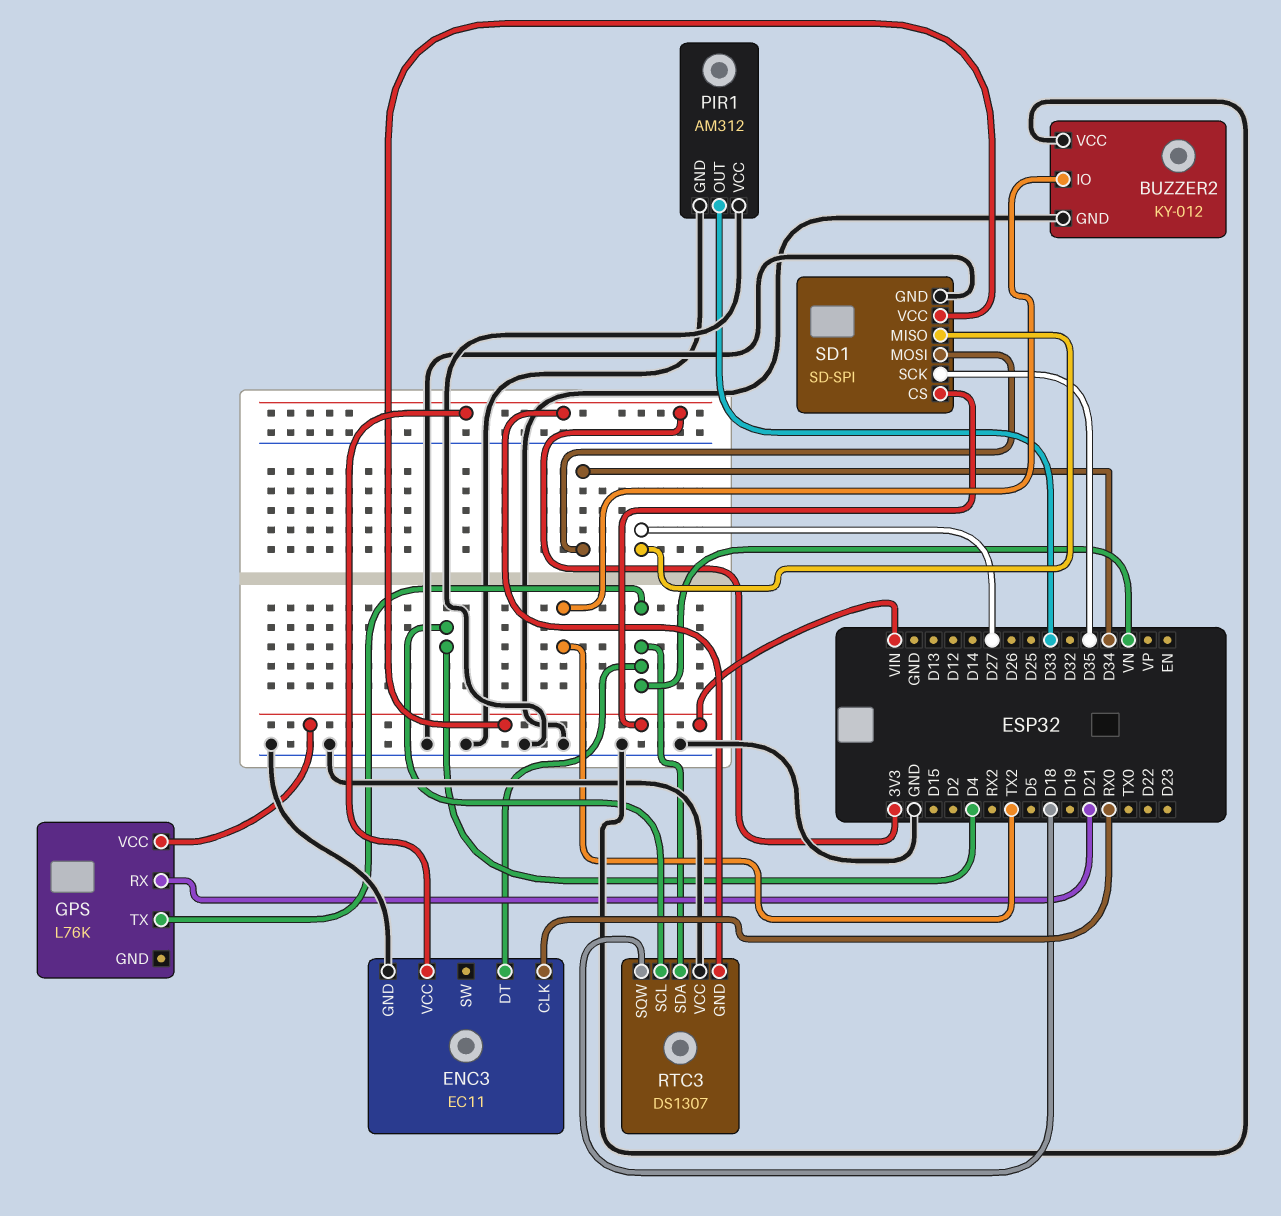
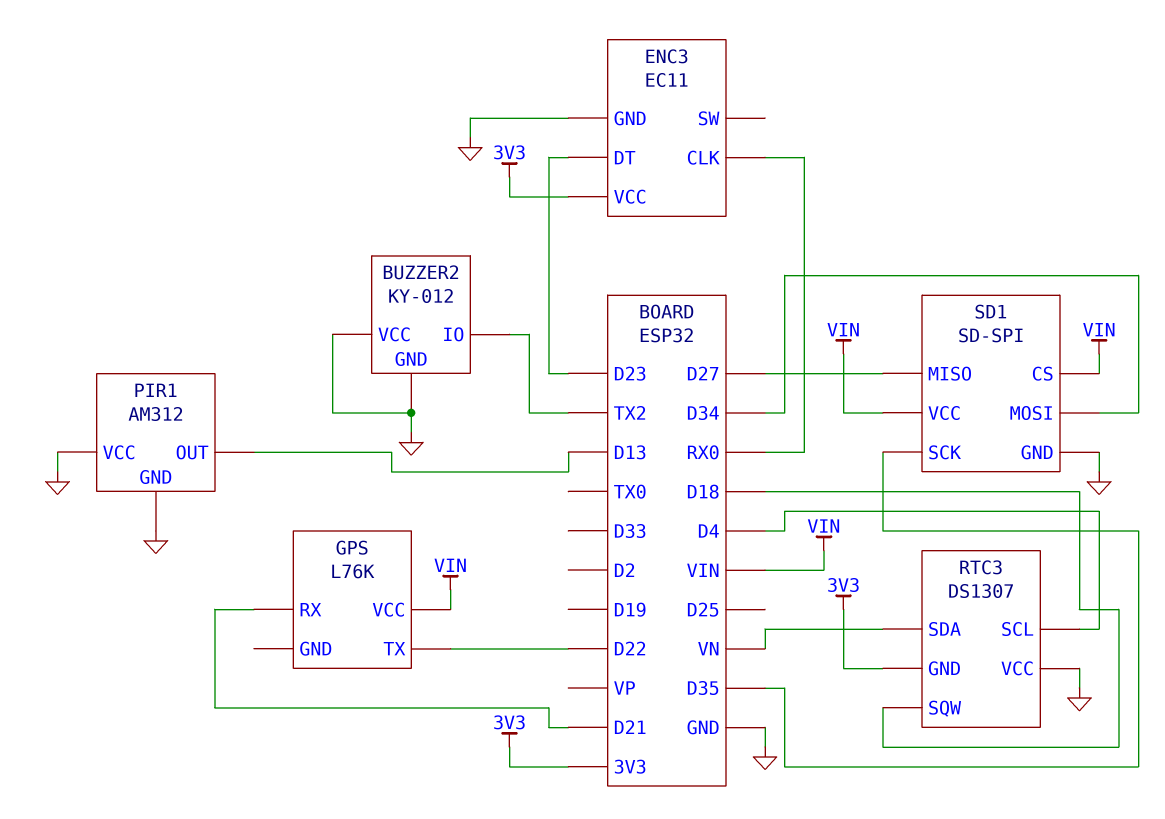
ENC3 pin DT: VN -> D23
GPS pin TX: VN -> D22
PIR1 pin OUT: D33 -> D13

